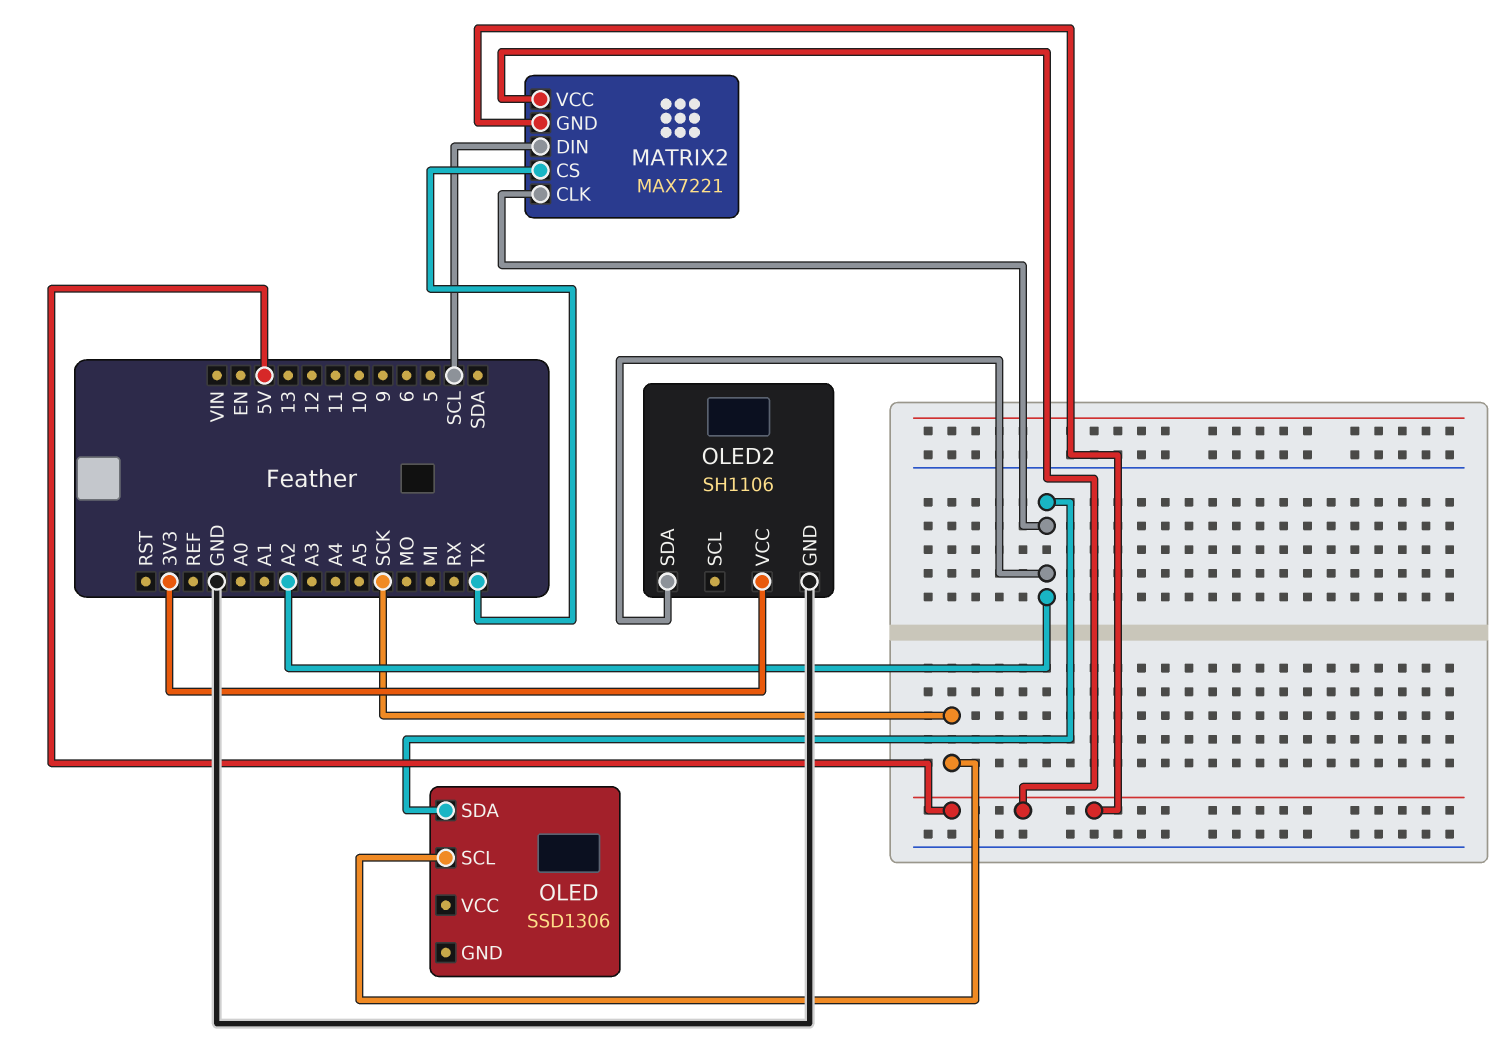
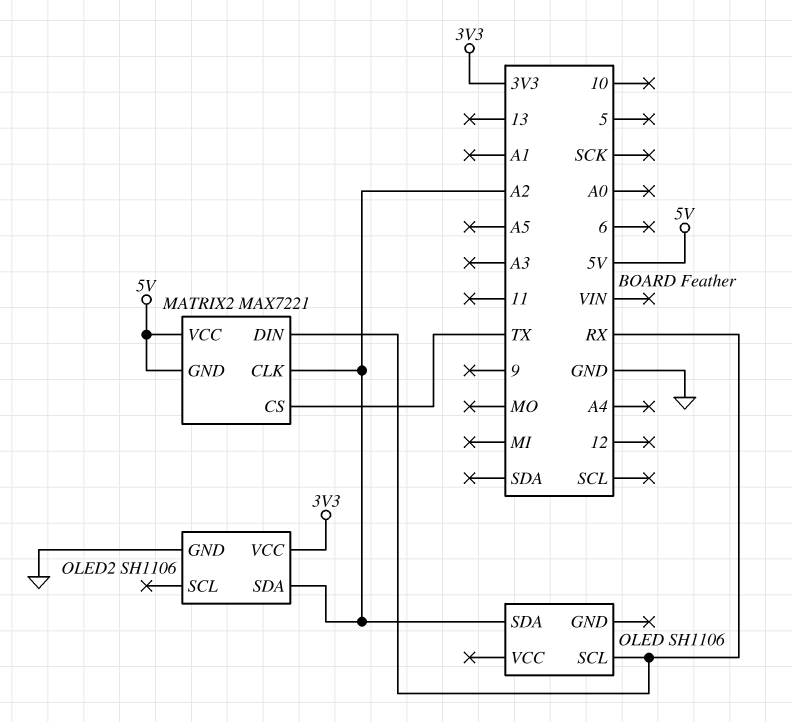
MATRIX2 pin DIN: SCL -> RX
OLED: SSD1306 -> SH1106
OLED pin SCL: SCK -> RX

